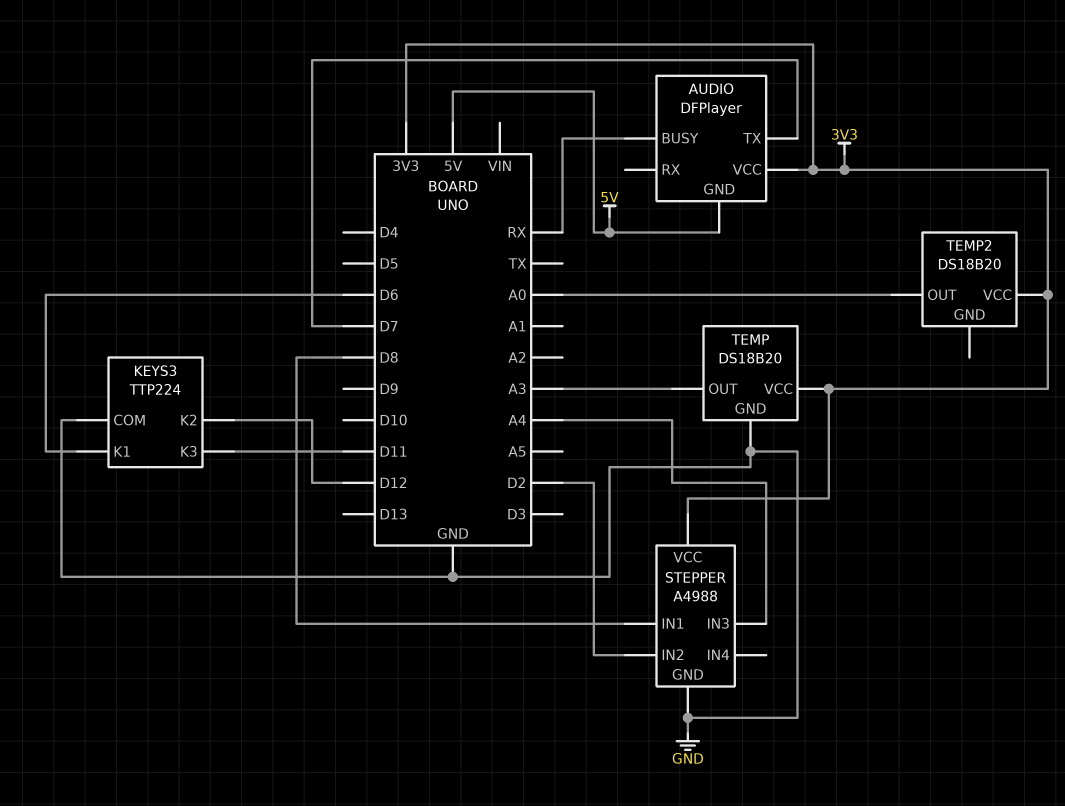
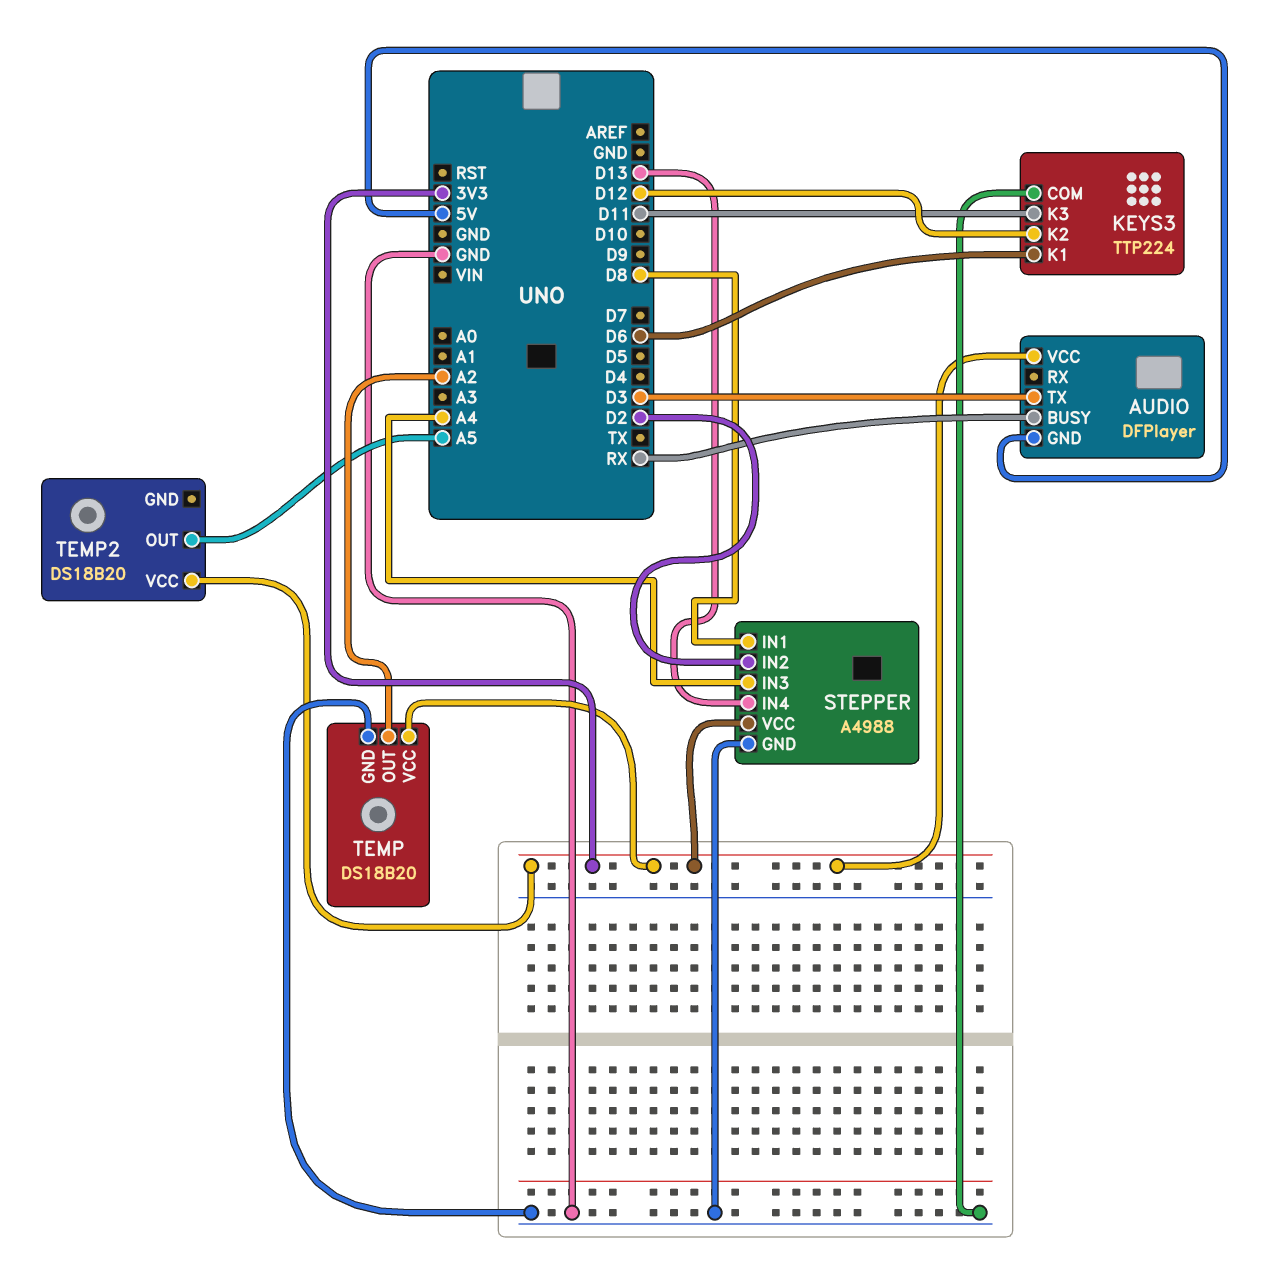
AUDIO pin TX: D7 -> D3
STEPPER pin IN4: none -> D13
TEMP pin OUT: A3 -> A2
TEMP2 pin OUT: A0 -> A5

